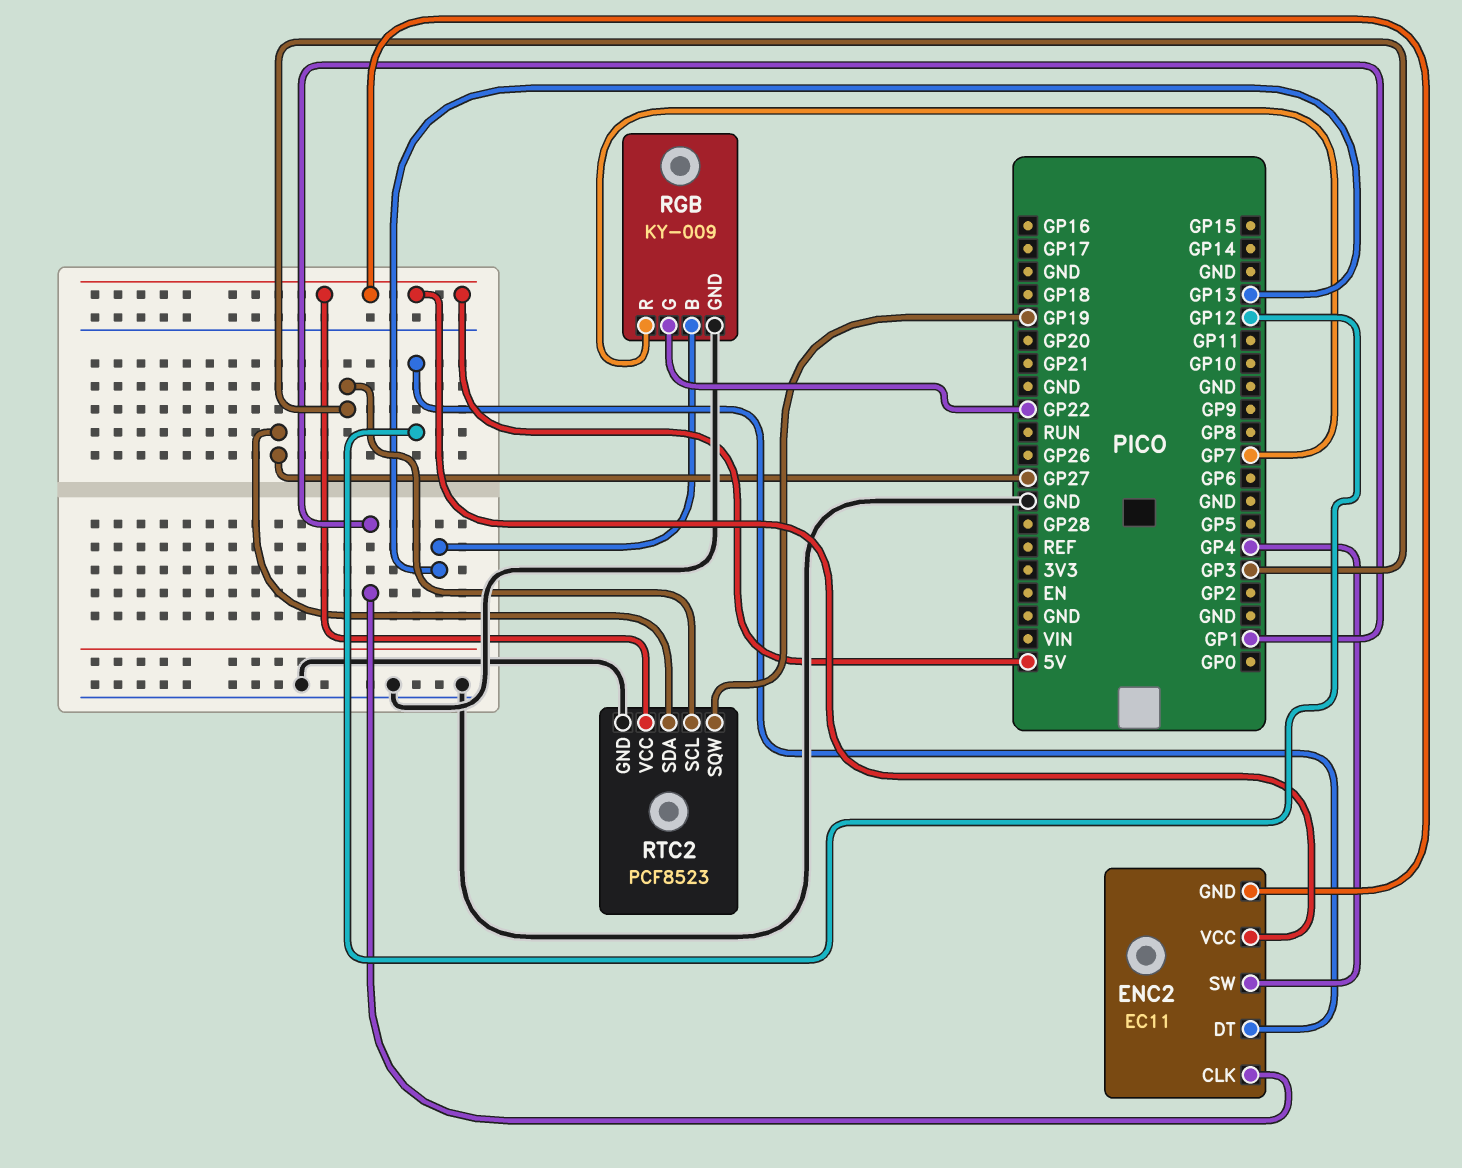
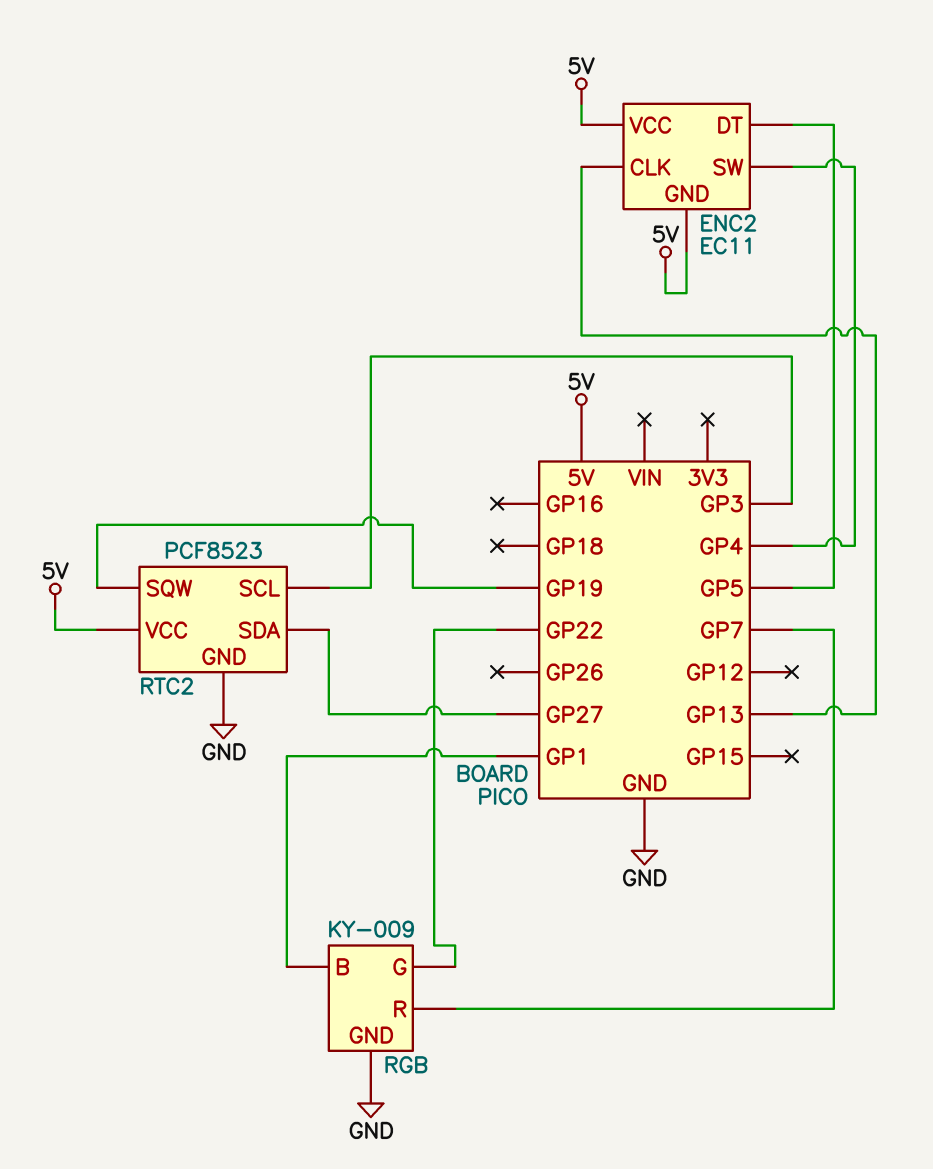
ENC2 pin CLK: GP1 -> GP13
ENC2 pin DT: GP12 -> GP5
RGB pin B: GP13 -> GP1

